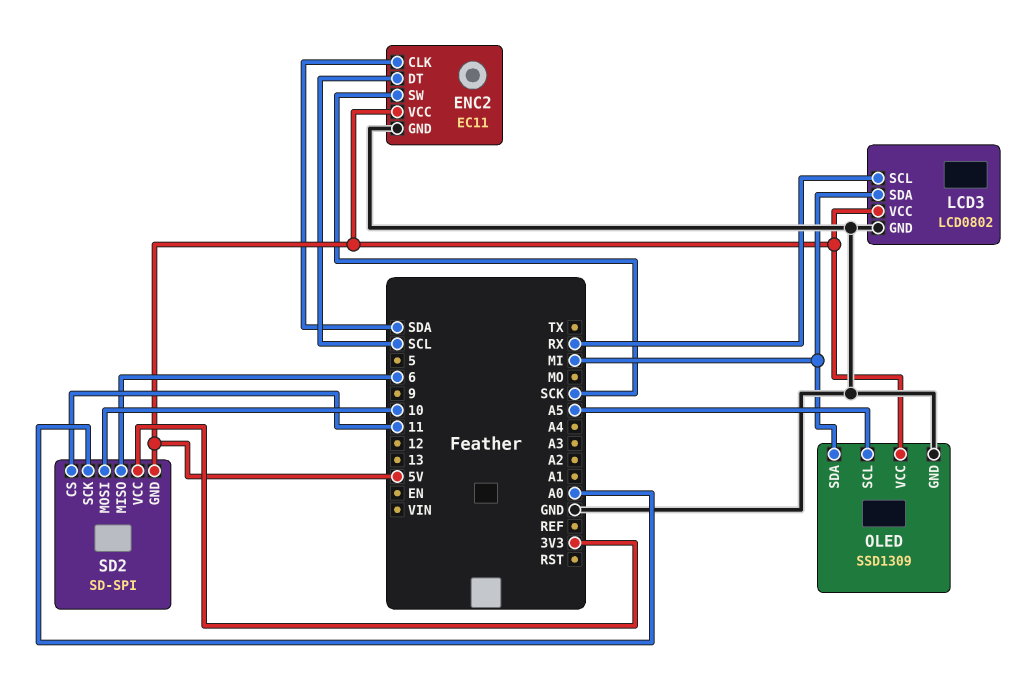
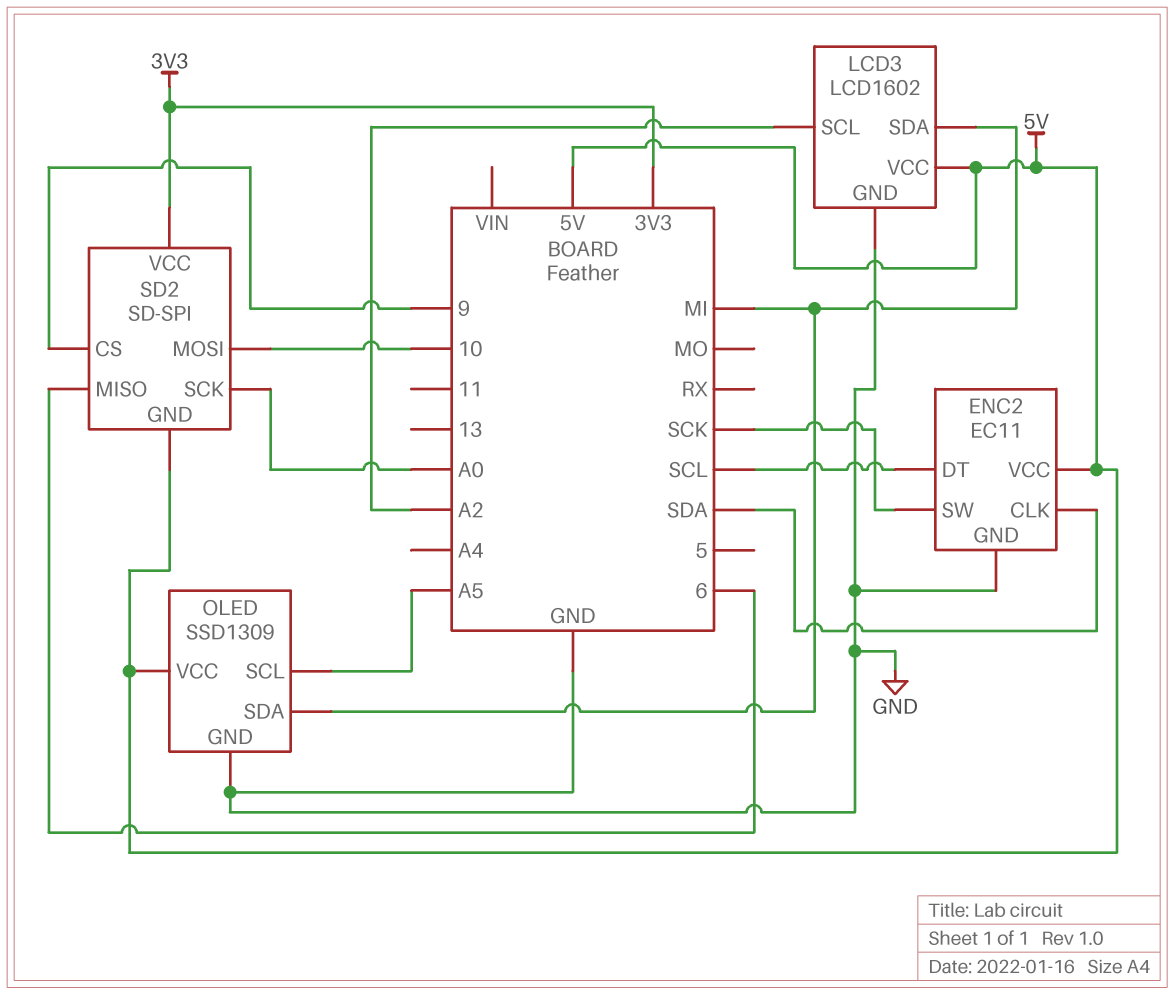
LCD3: LCD0802 -> LCD1602
LCD3 pin SCL: RX -> A2
SD2 pin CS: 11 -> 9

